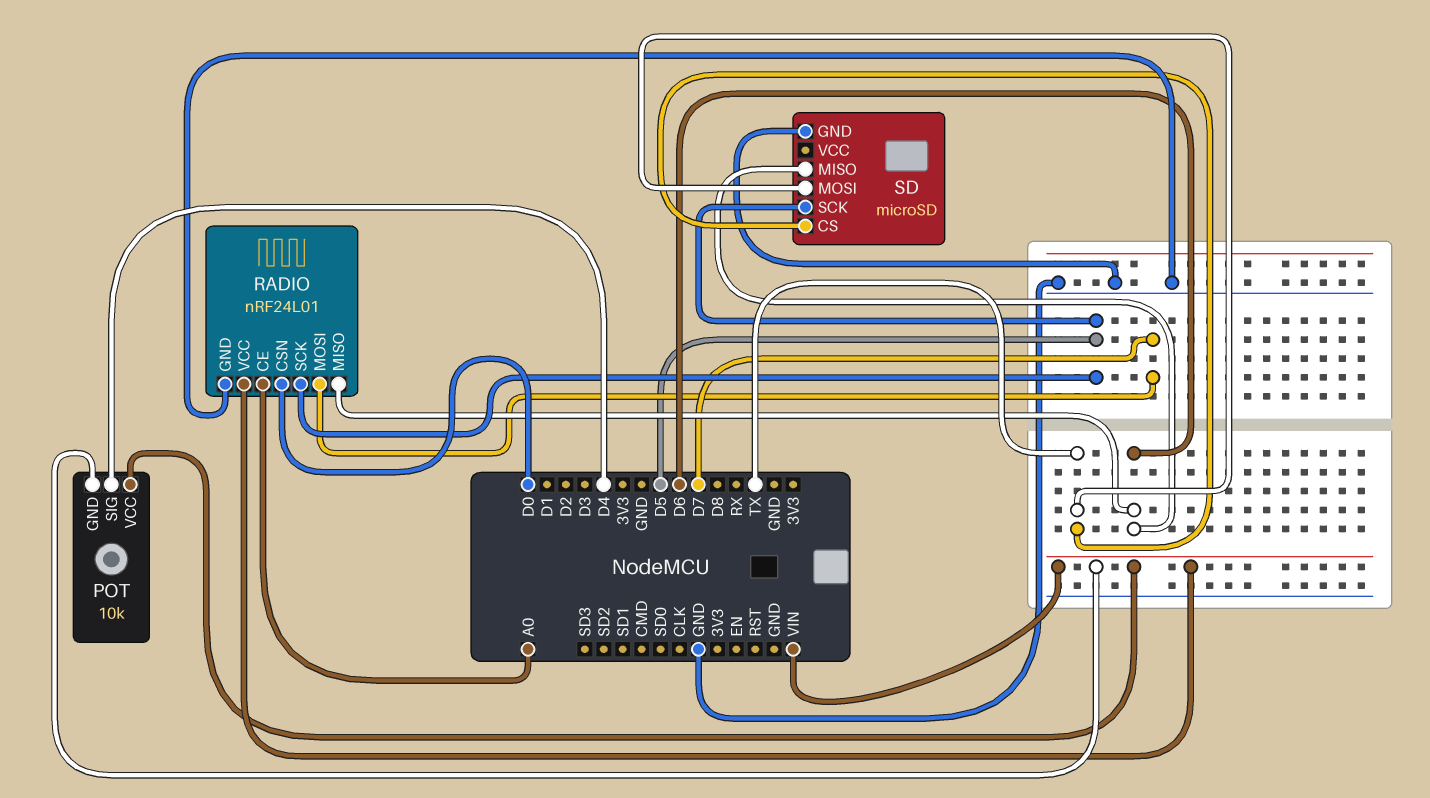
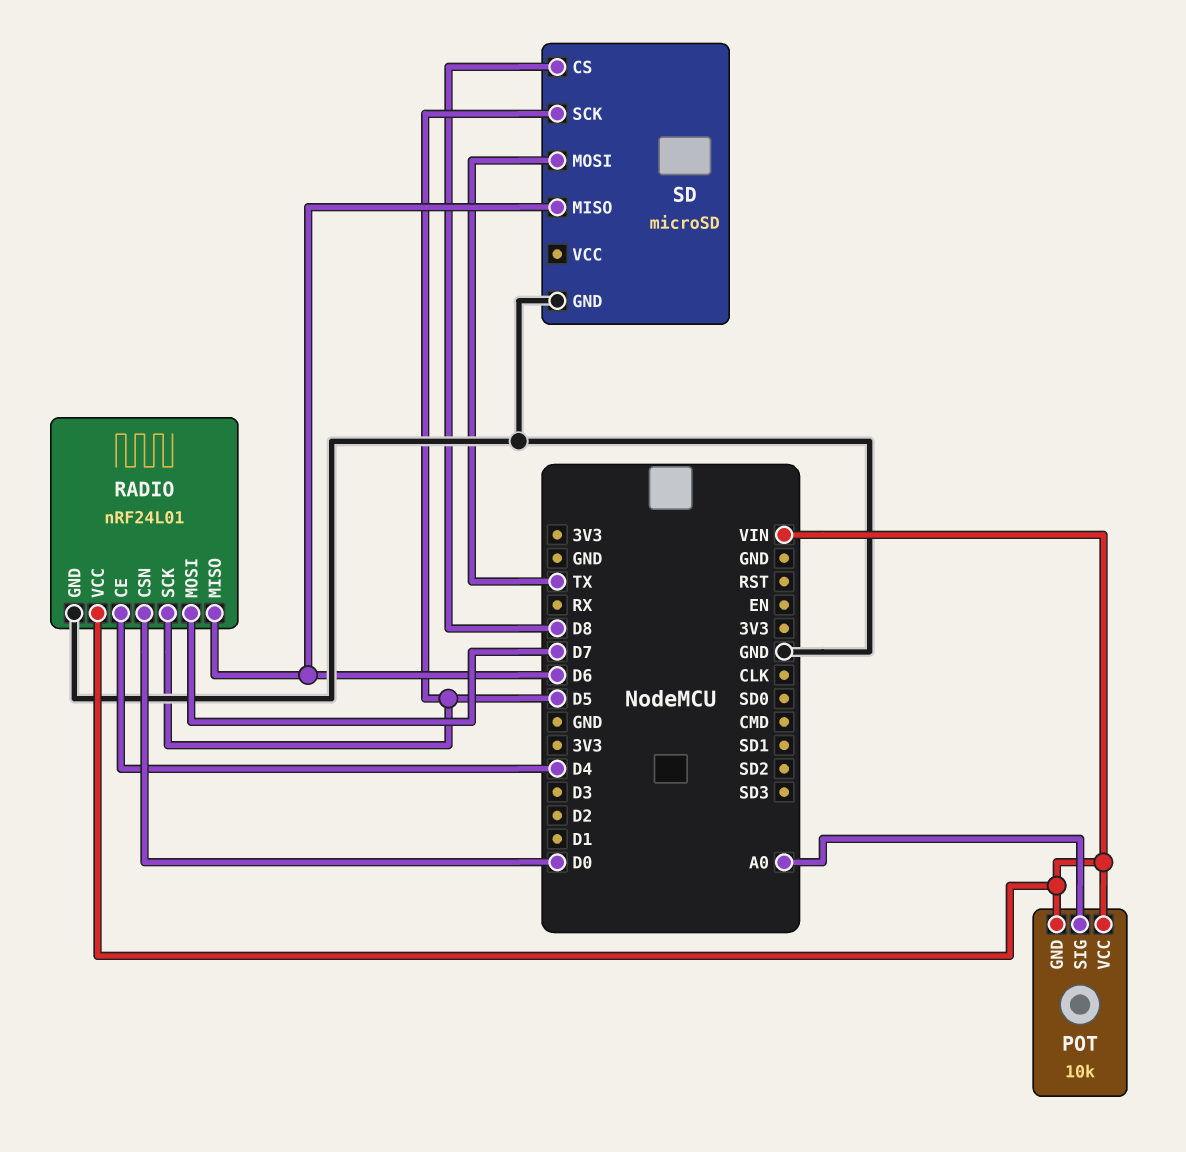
POT pin SIG: D4 -> A0
RADIO pin CE: A0 -> D4
SD pin CS: TX -> D8

